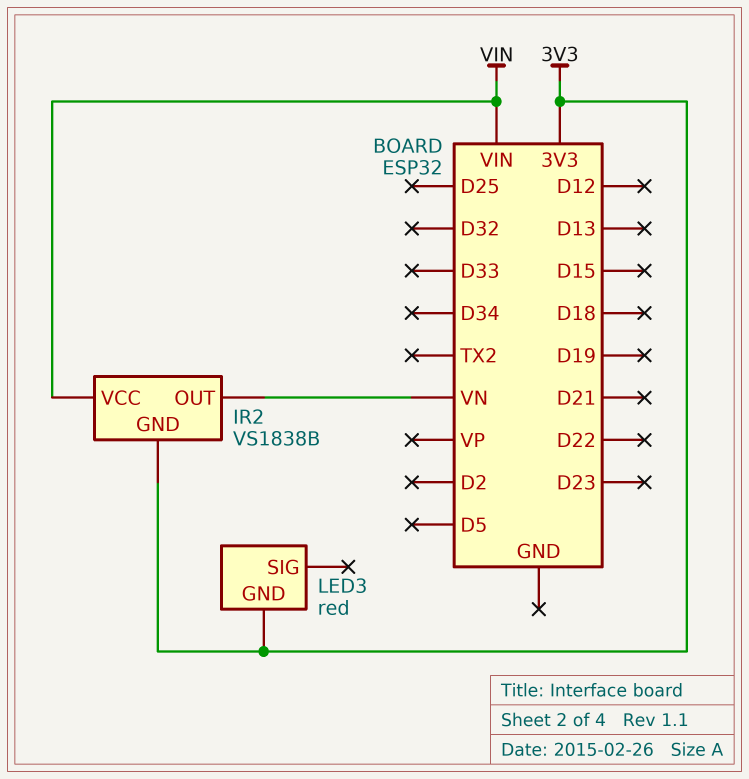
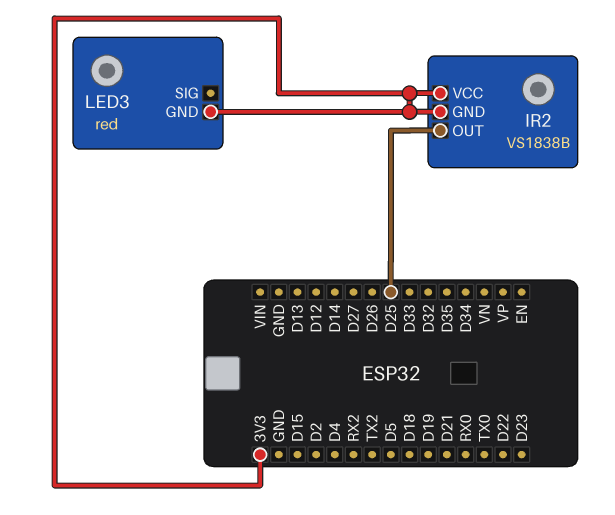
IR2 pin OUT: VN -> D25
IR2 pin VCC: VIN -> 3V3

